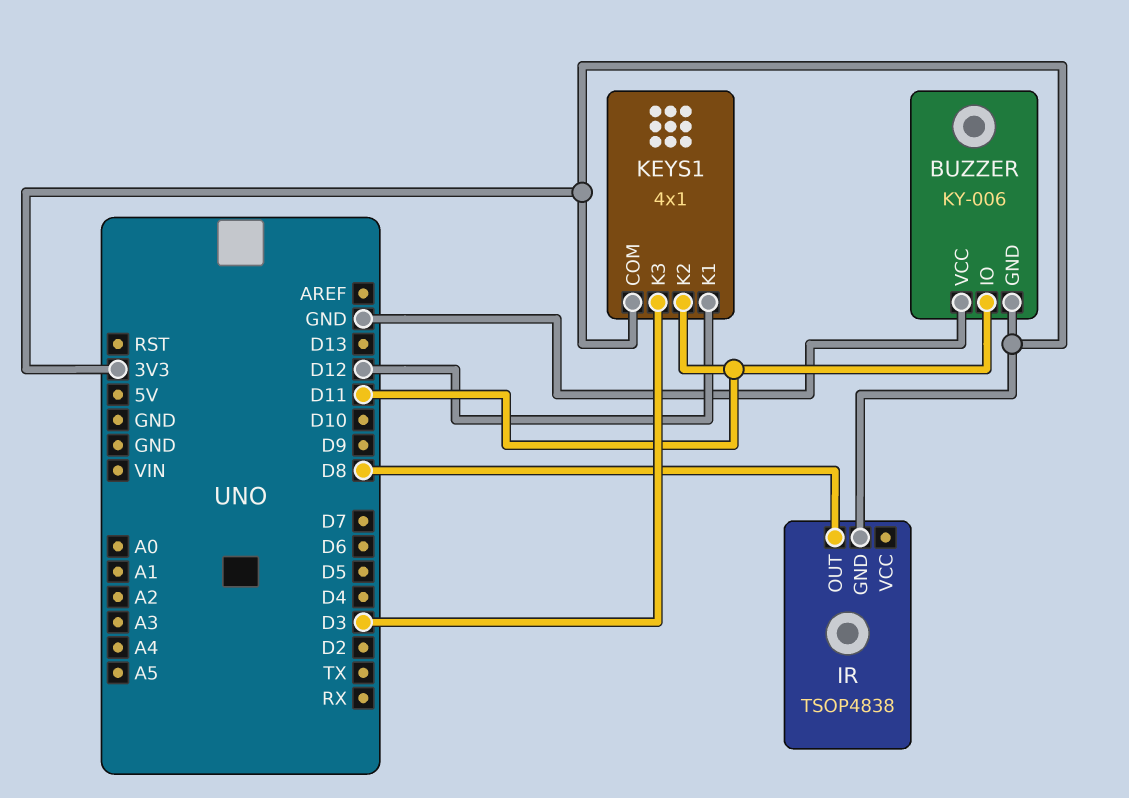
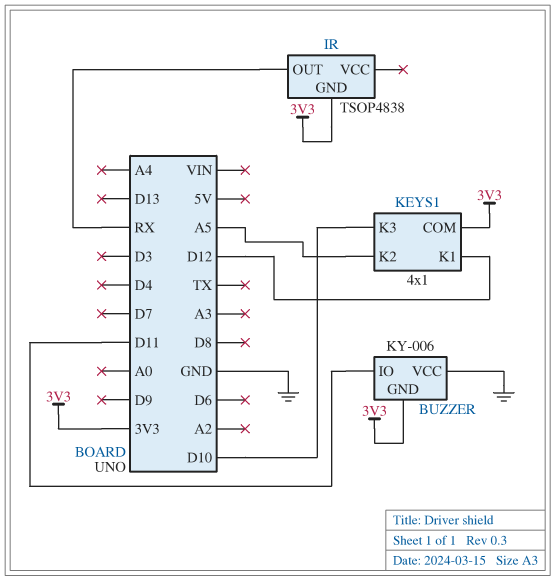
IR pin OUT: D8 -> RX
KEYS1 pin K2: D11 -> A5
KEYS1 pin K3: D3 -> D10

